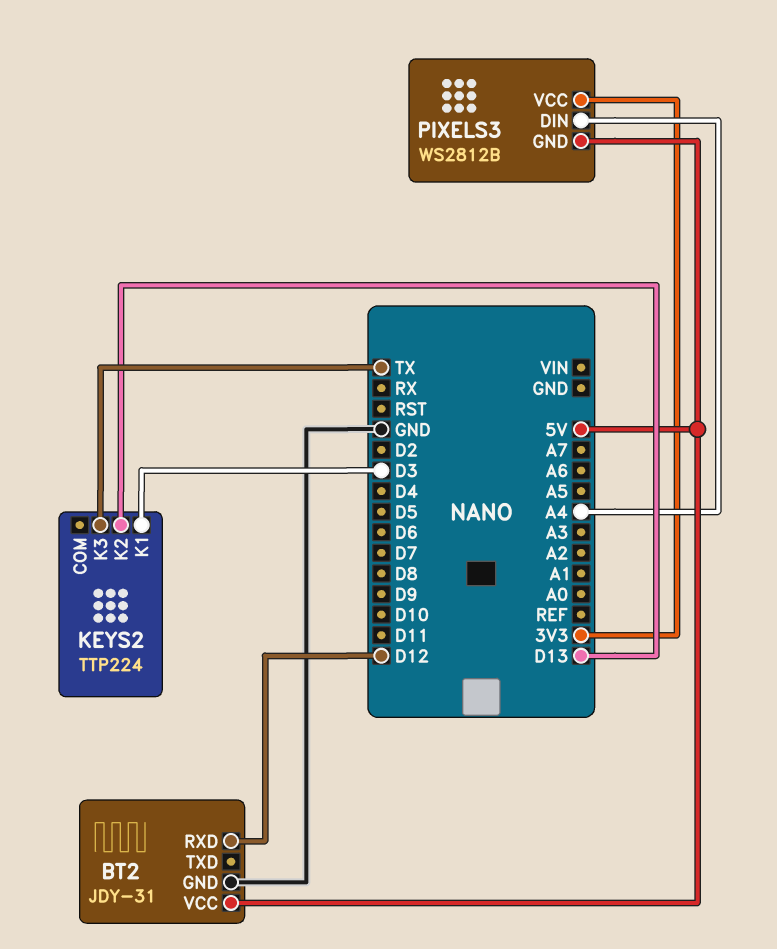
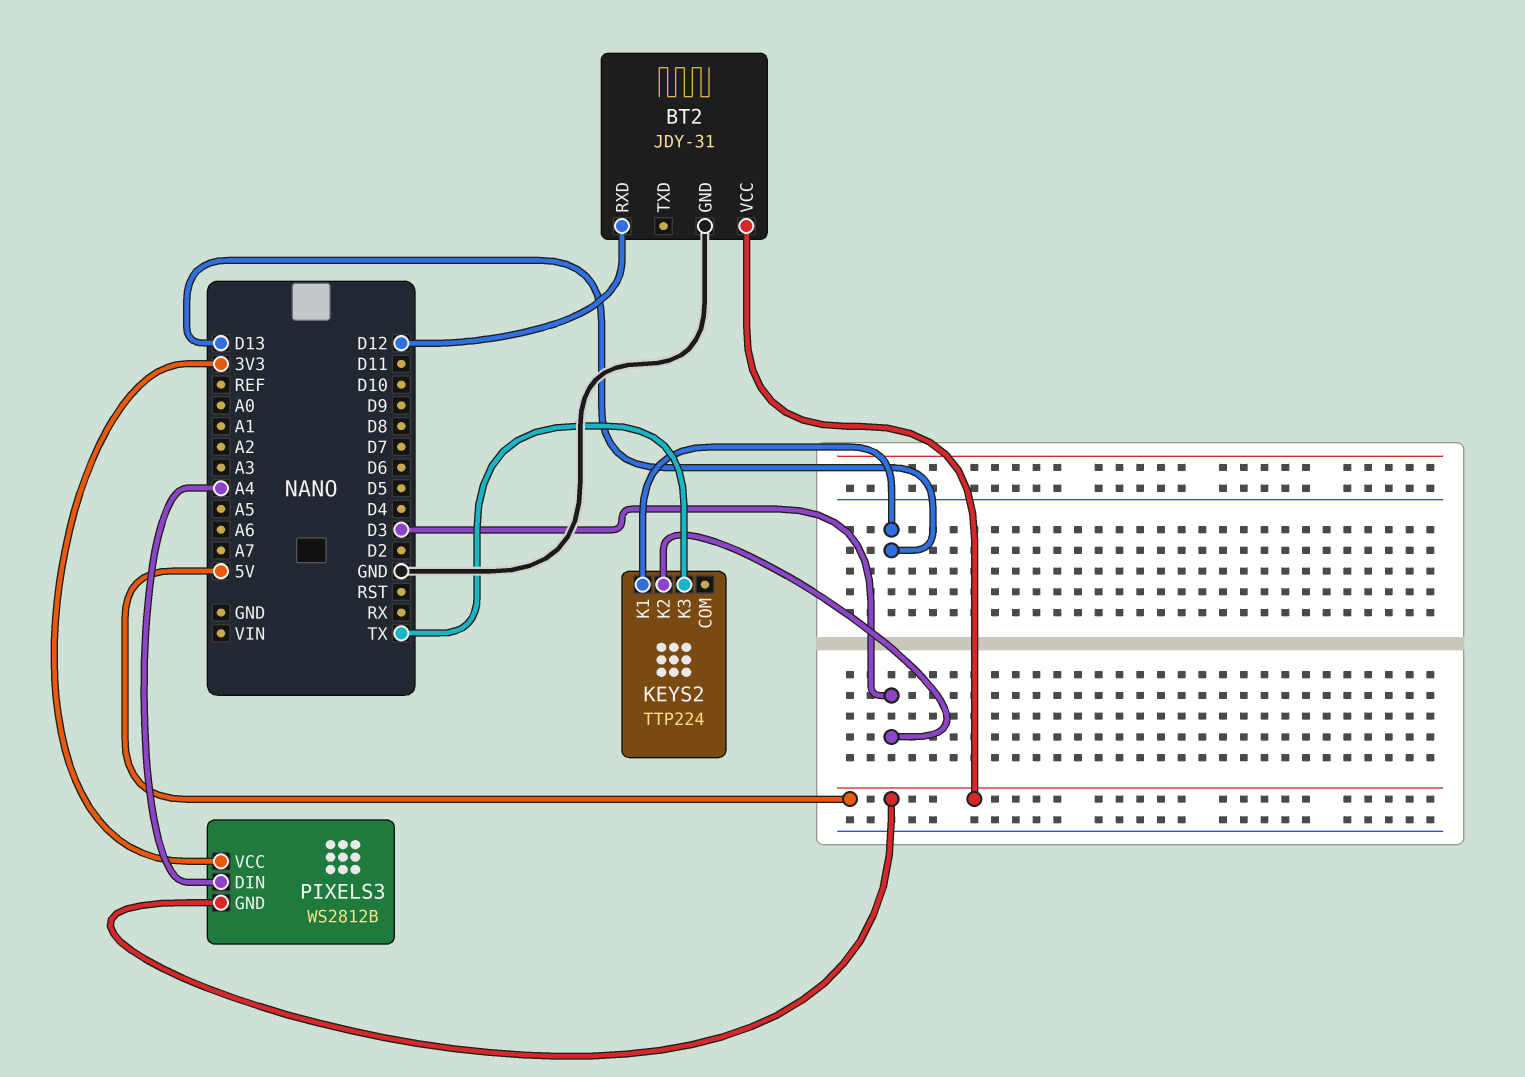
KEYS2 pin K1: D3 -> D13
KEYS2 pin K2: D13 -> D3

